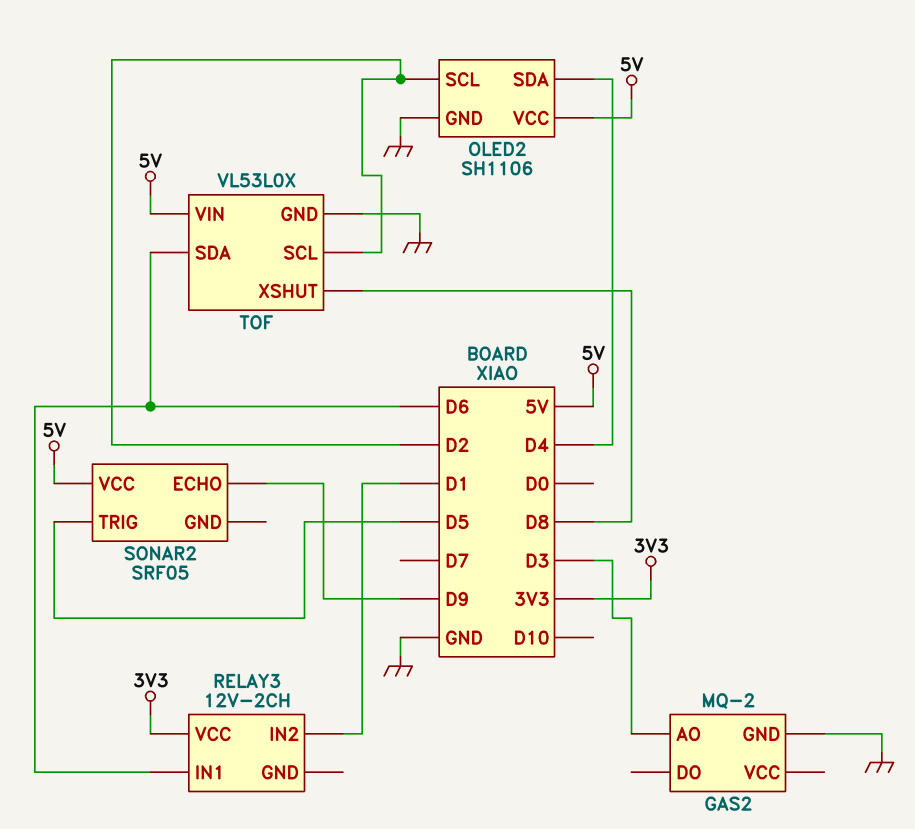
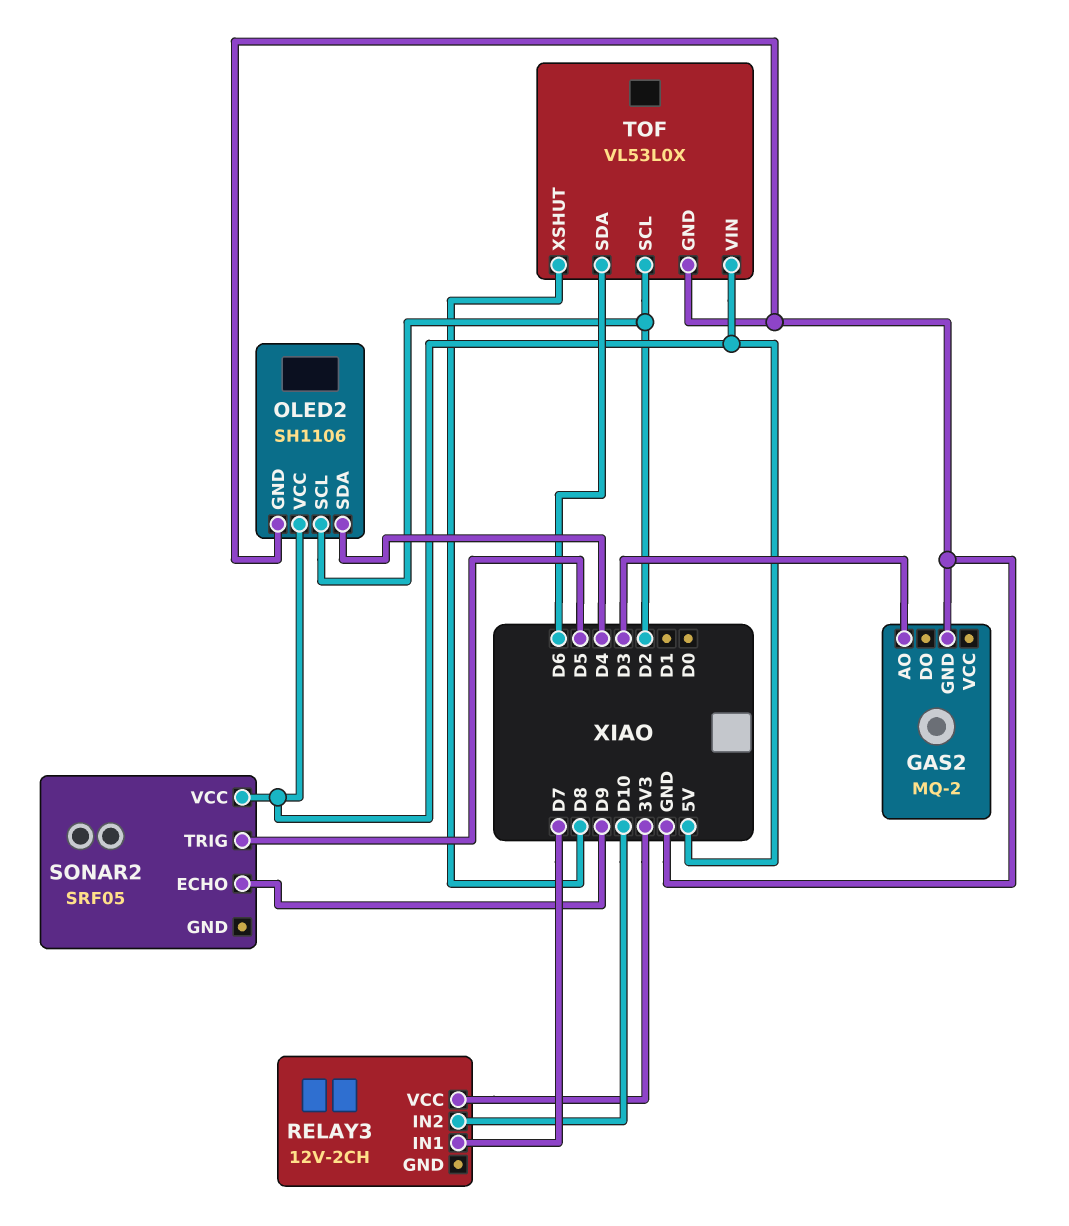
RELAY3 pin IN1: D6 -> D7
RELAY3 pin IN2: D1 -> D10

